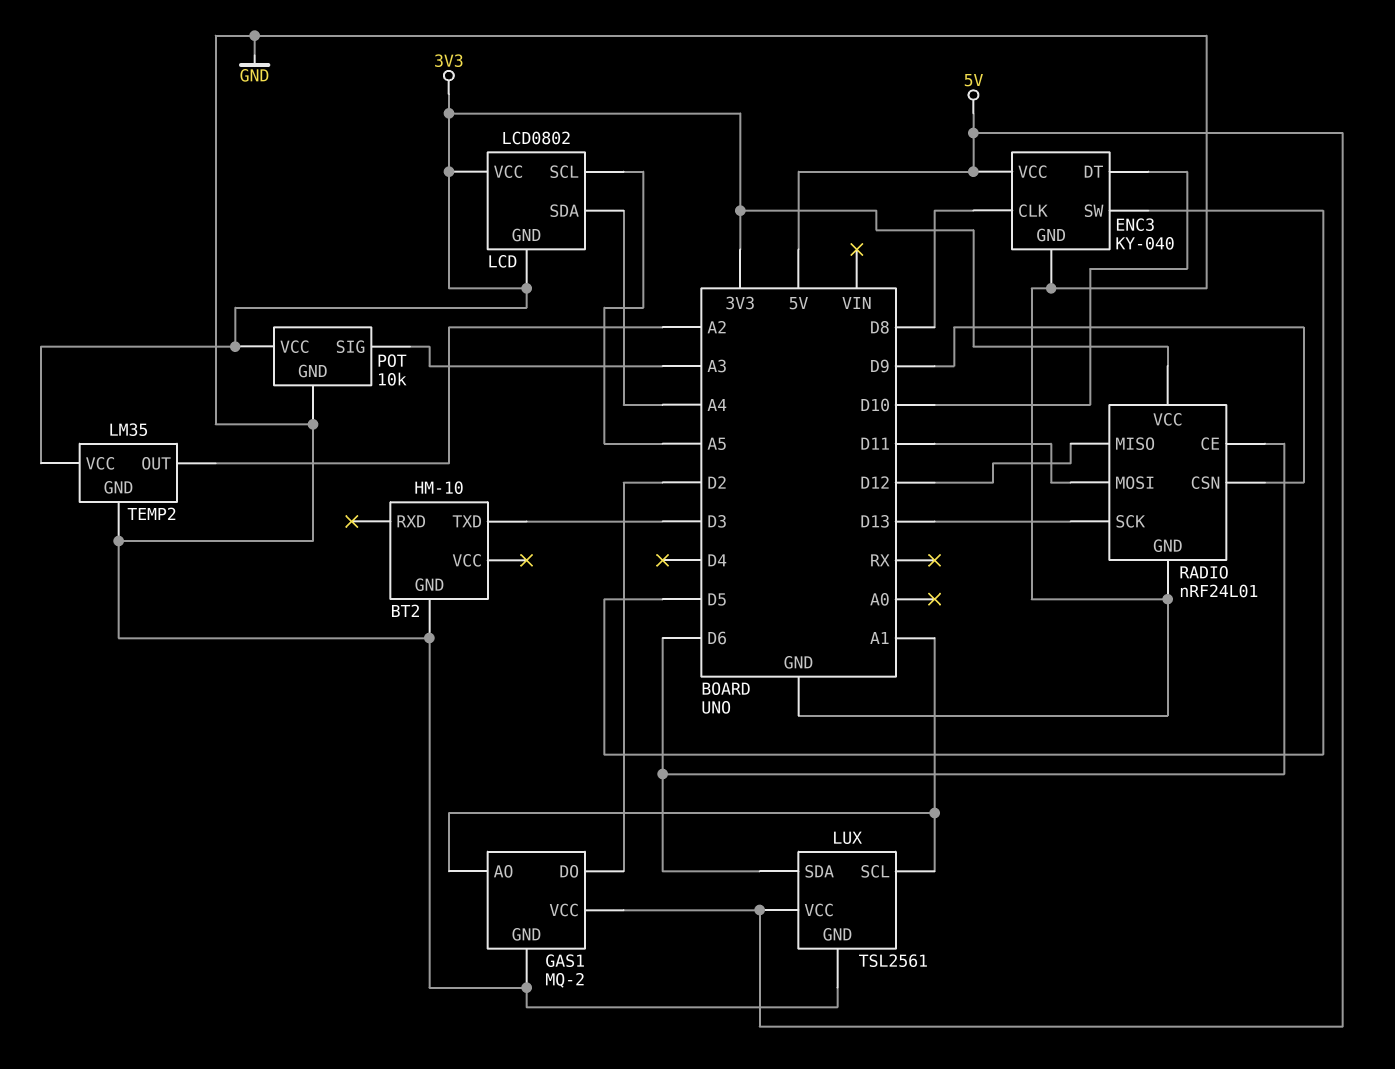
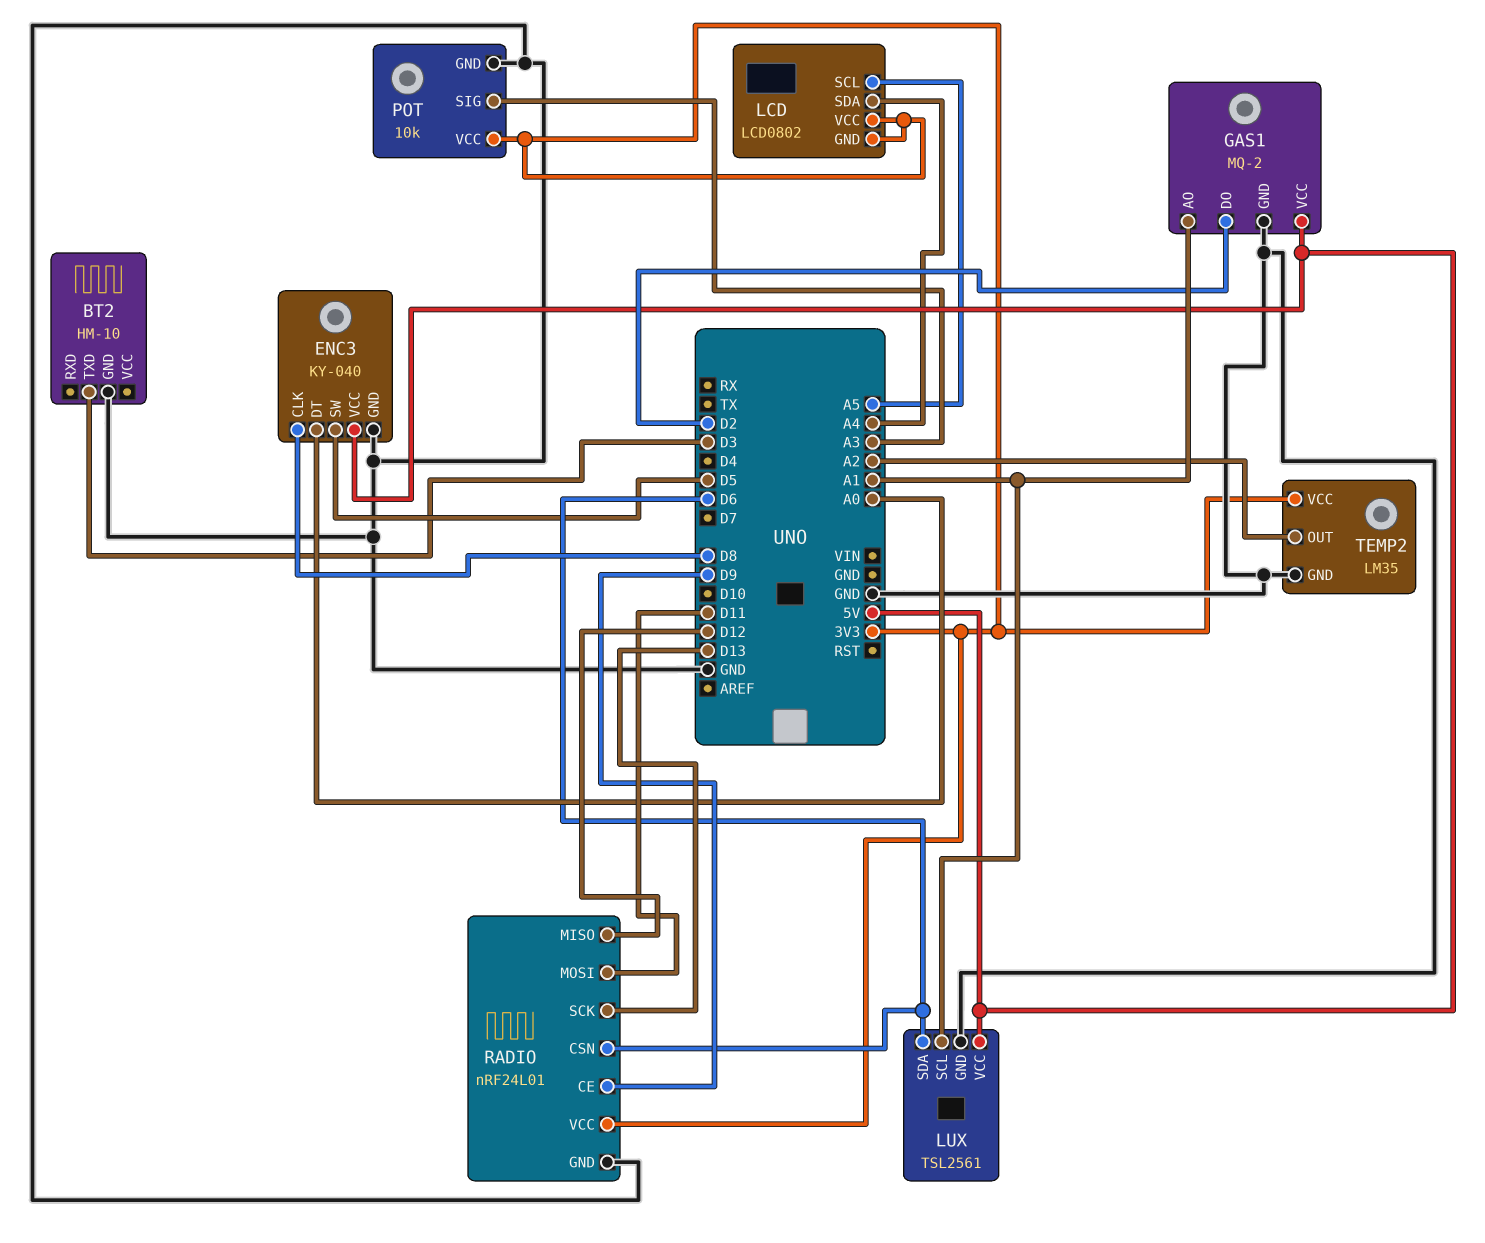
ENC3 pin DT: D10 -> A0
RADIO pin CE: D6 -> D9
RADIO pin CSN: D9 -> D6

